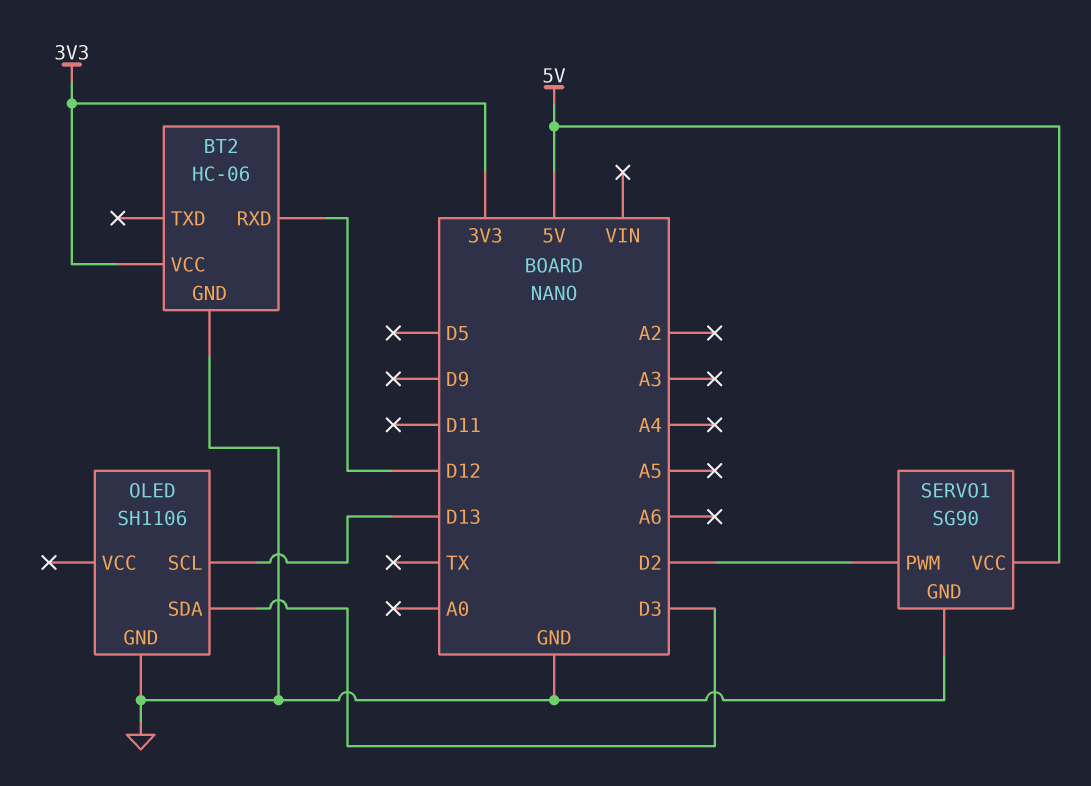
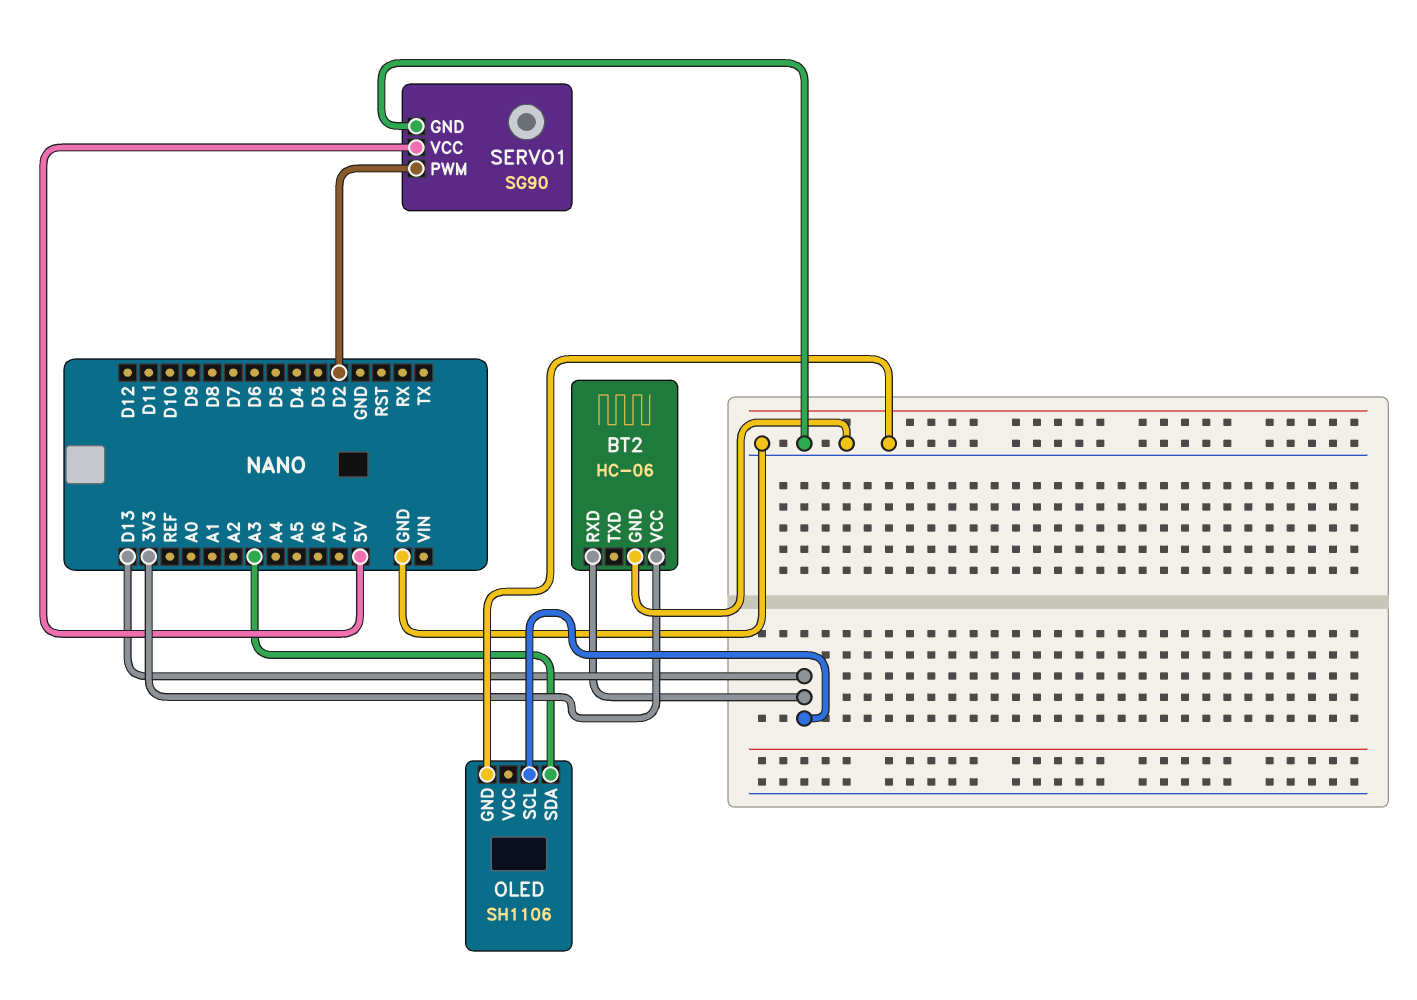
BT2 pin RXD: D12 -> D13
OLED pin SDA: D3 -> A3

